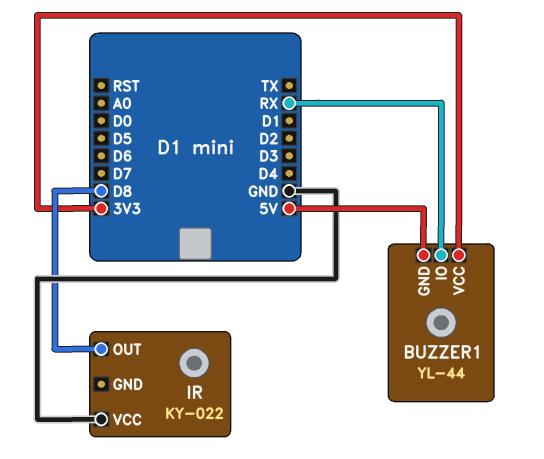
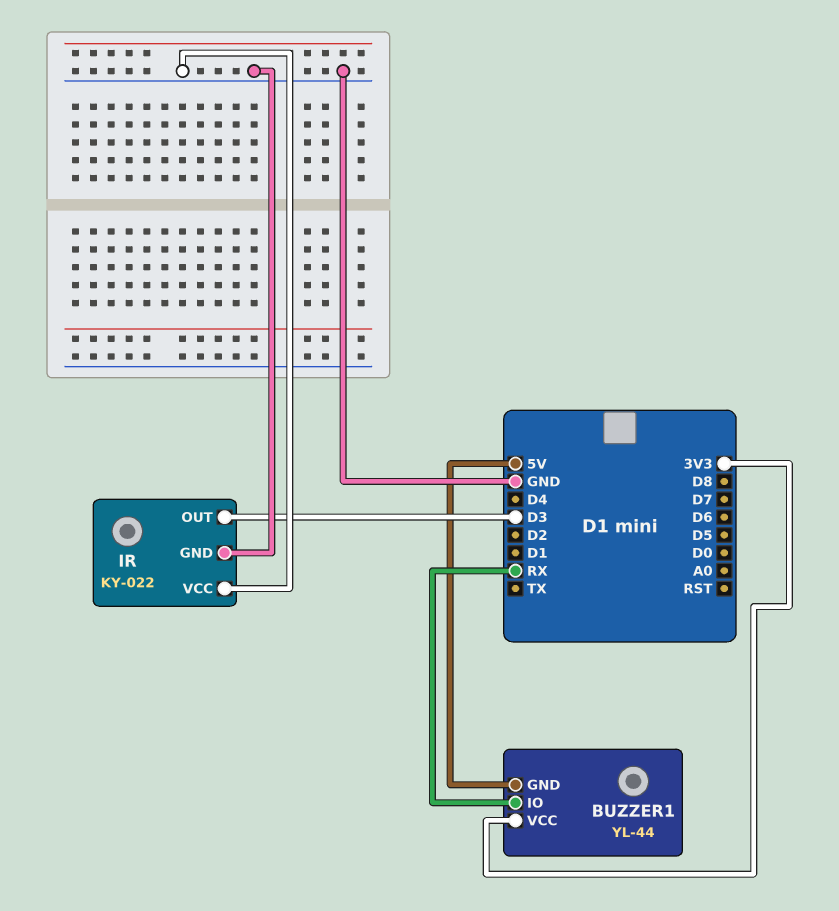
IR pin GND: none -> GND
IR pin OUT: D8 -> D3

